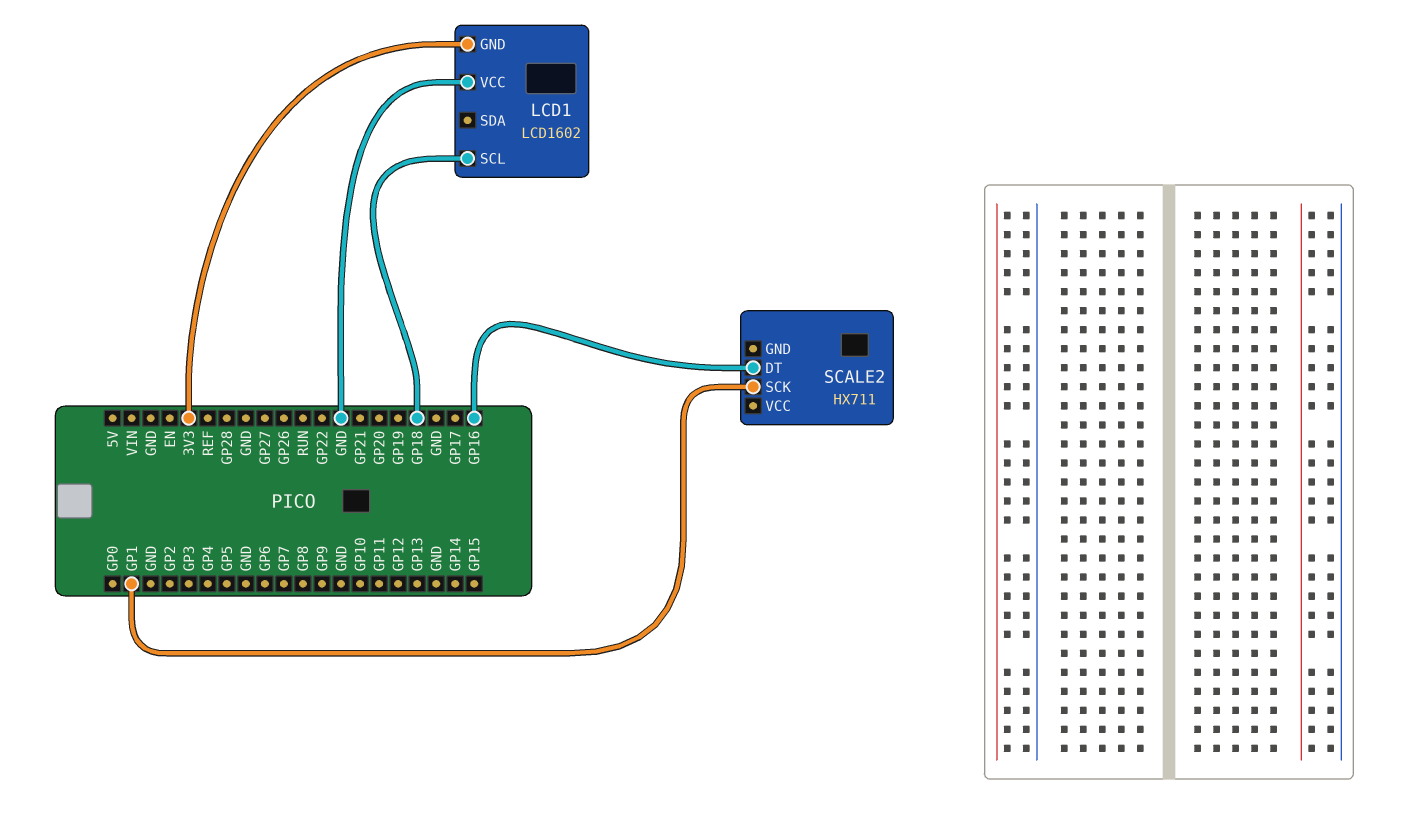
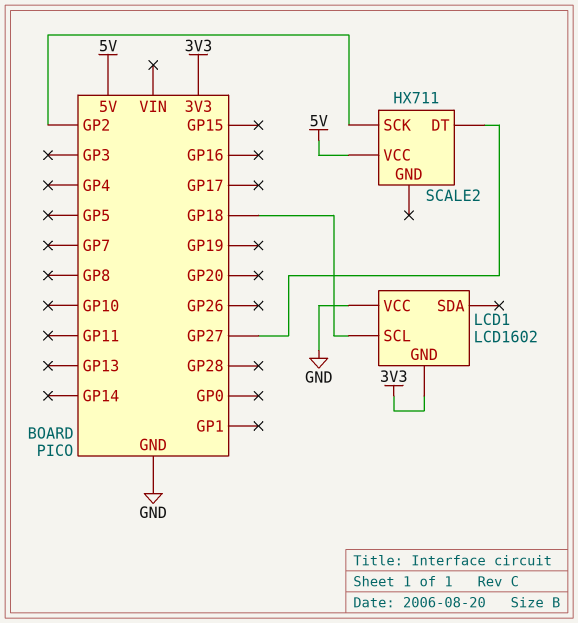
SCALE2 pin DT: GP16 -> GP27
SCALE2 pin SCK: GP1 -> GP2
SCALE2 pin VCC: none -> 5V

